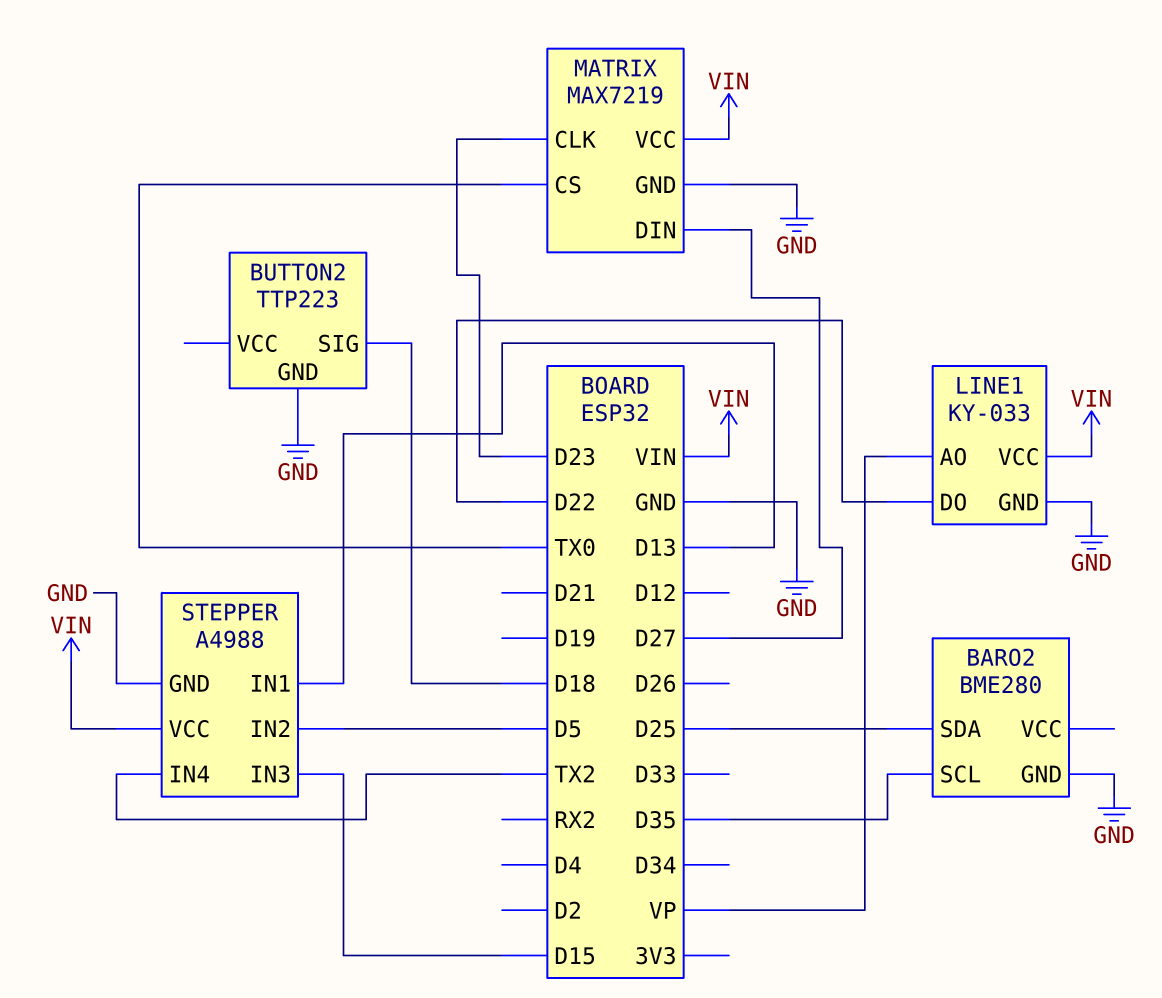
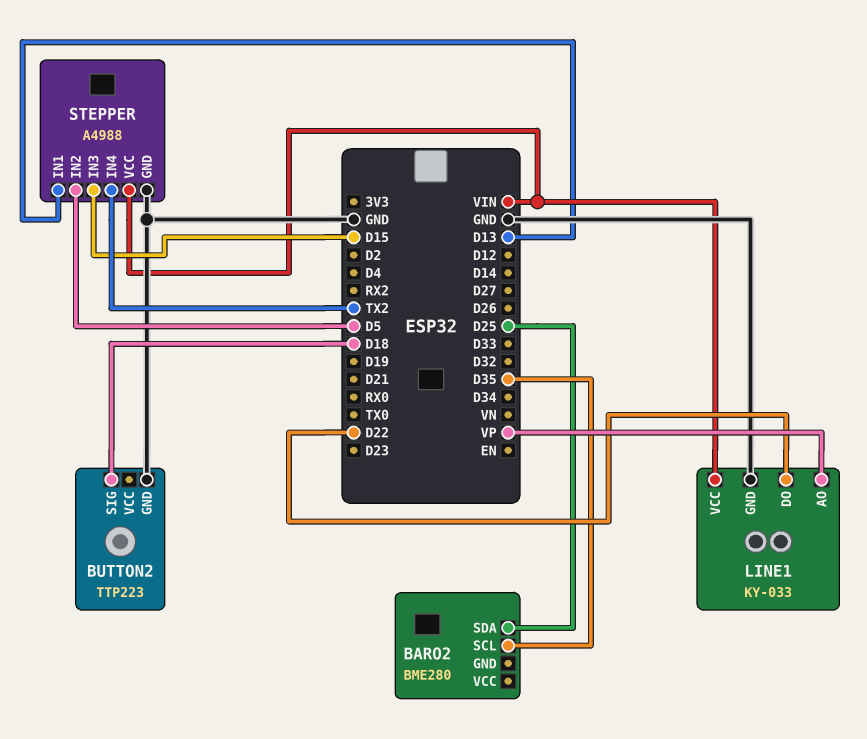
BARO2 pin GND: GND -> none
MATRIX: MAX7219 -> none
MATRIX pin CLK: D23 -> none
MATRIX pin CS: TX0 -> none
MATRIX pin DIN: D27 -> none
MATRIX pin GND: GND -> none
MATRIX pin VCC: VIN -> none

